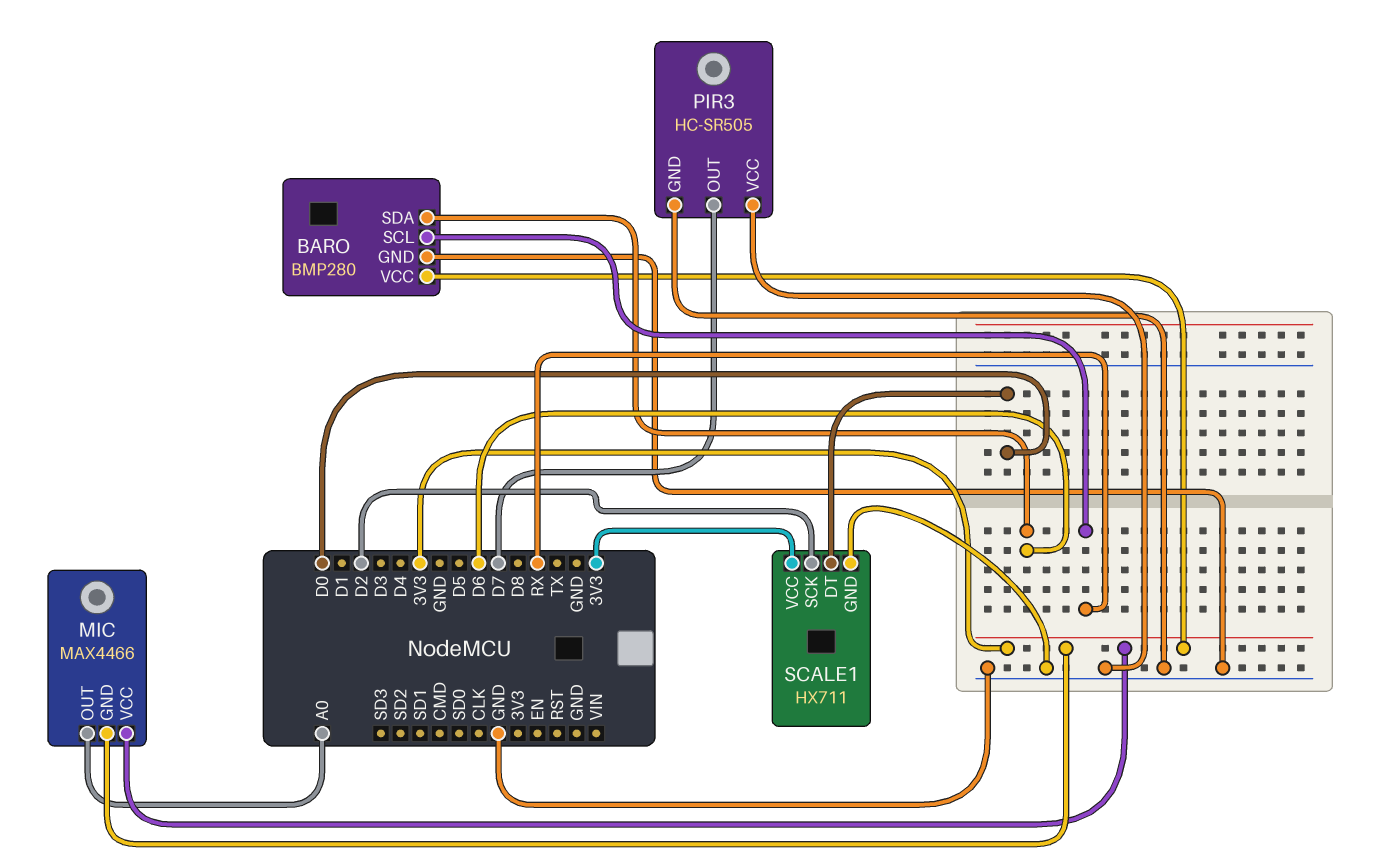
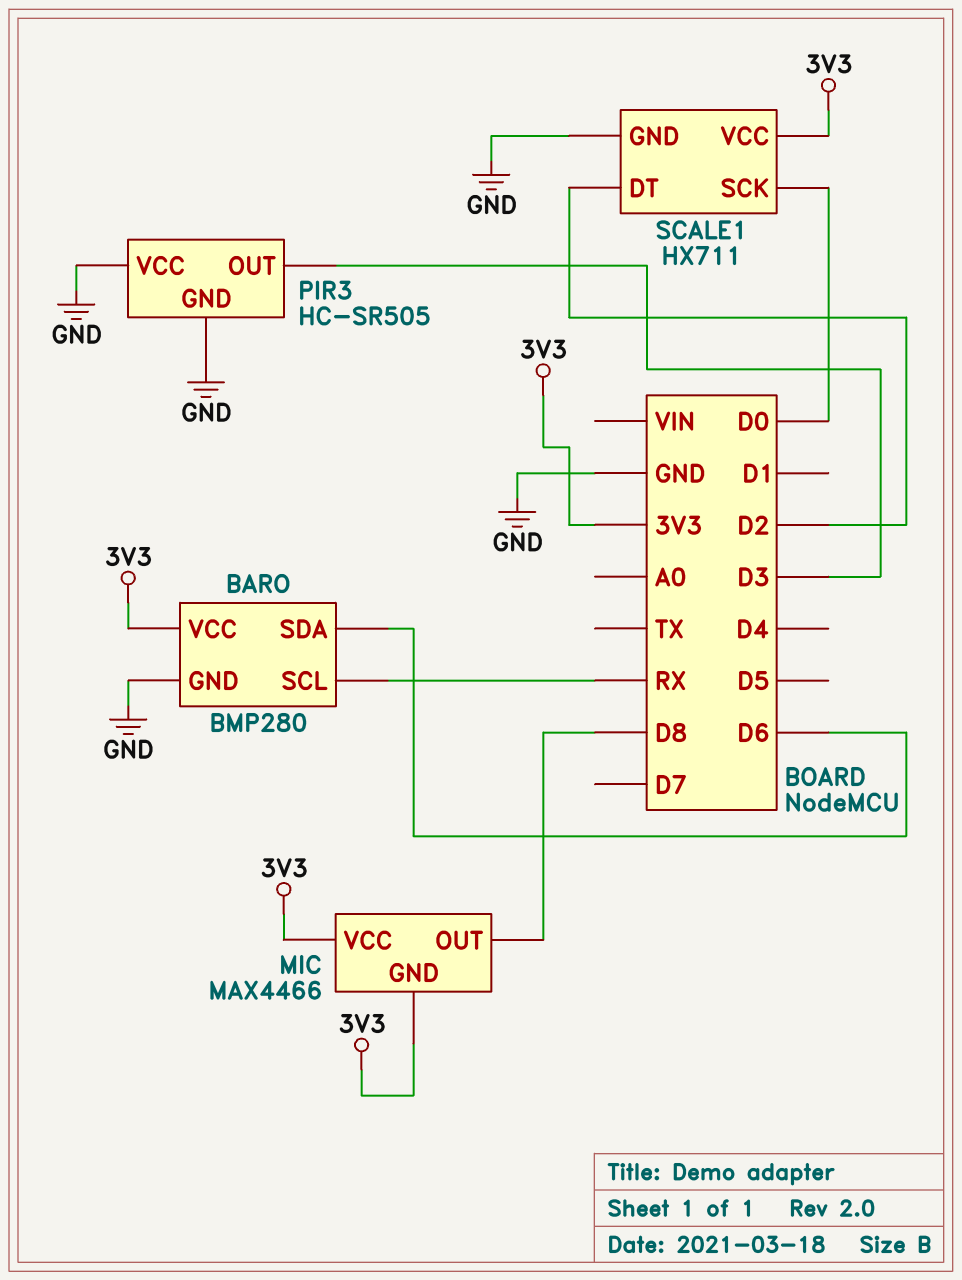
MIC pin OUT: A0 -> D8
PIR3 pin OUT: D7 -> D3
SCALE1 pin DT: D0 -> D2
SCALE1 pin SCK: D2 -> D0

